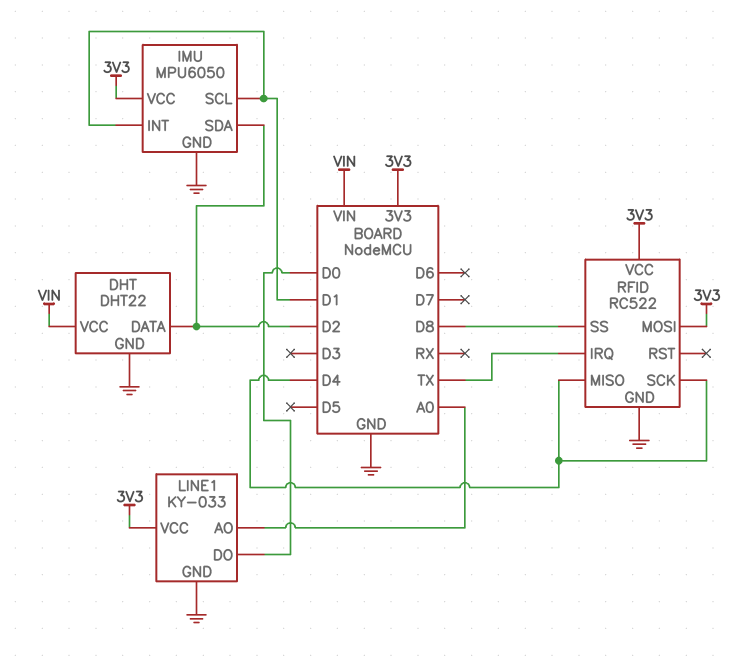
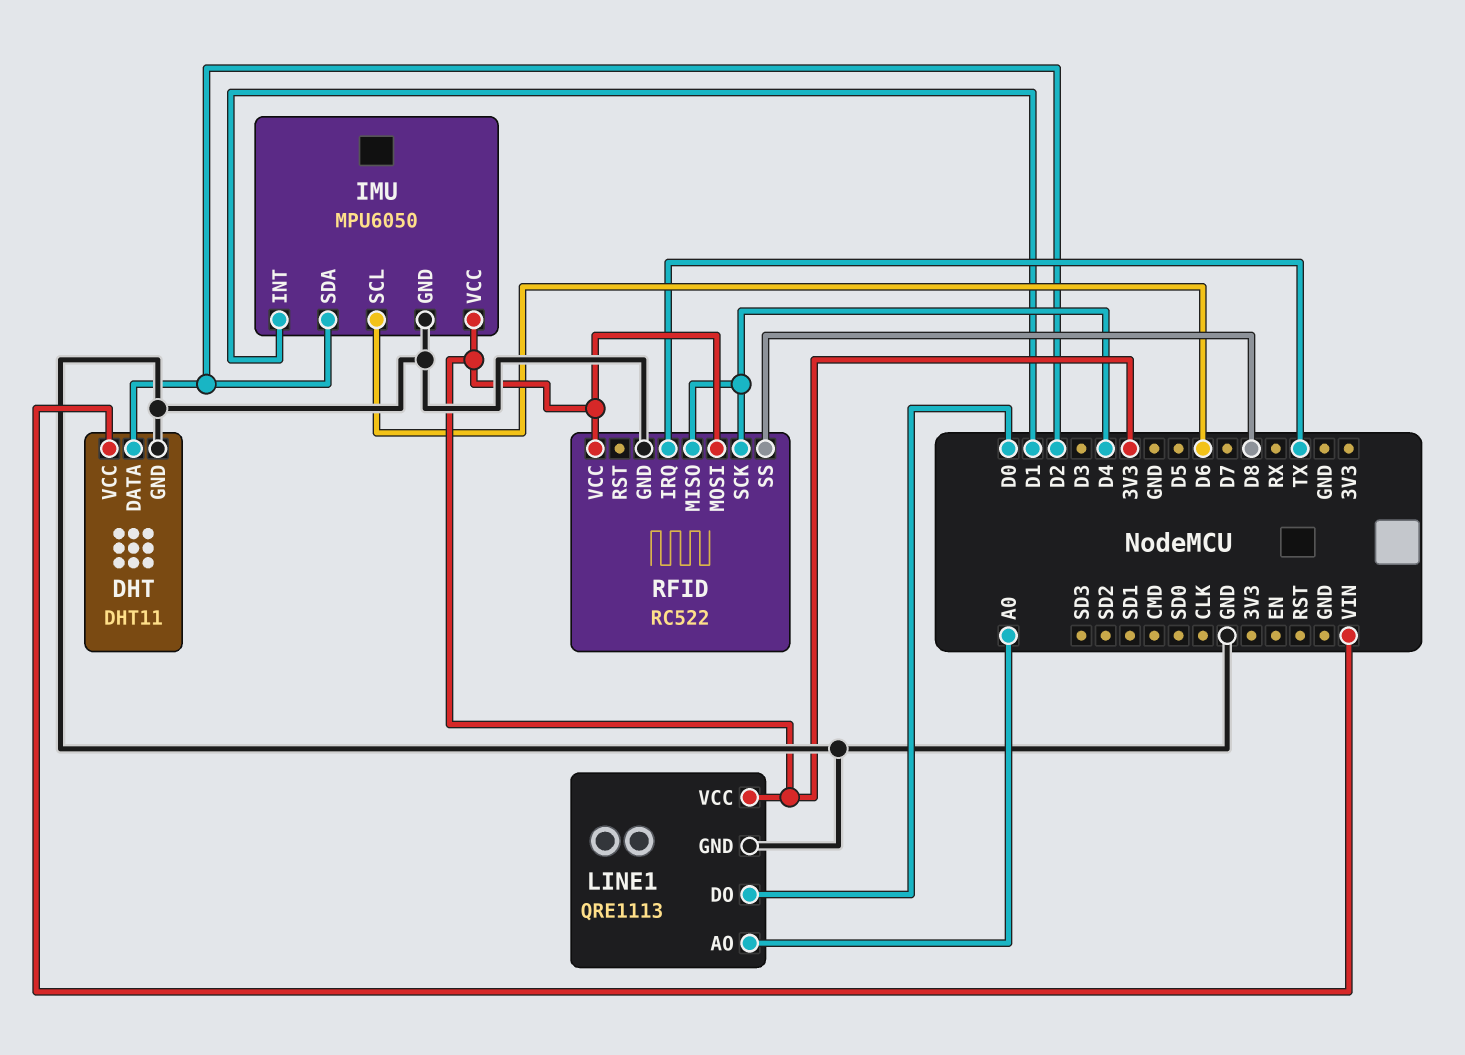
DHT: DHT22 -> DHT11
IMU pin SCL: D1 -> D6
LINE1: KY-033 -> QRE1113

